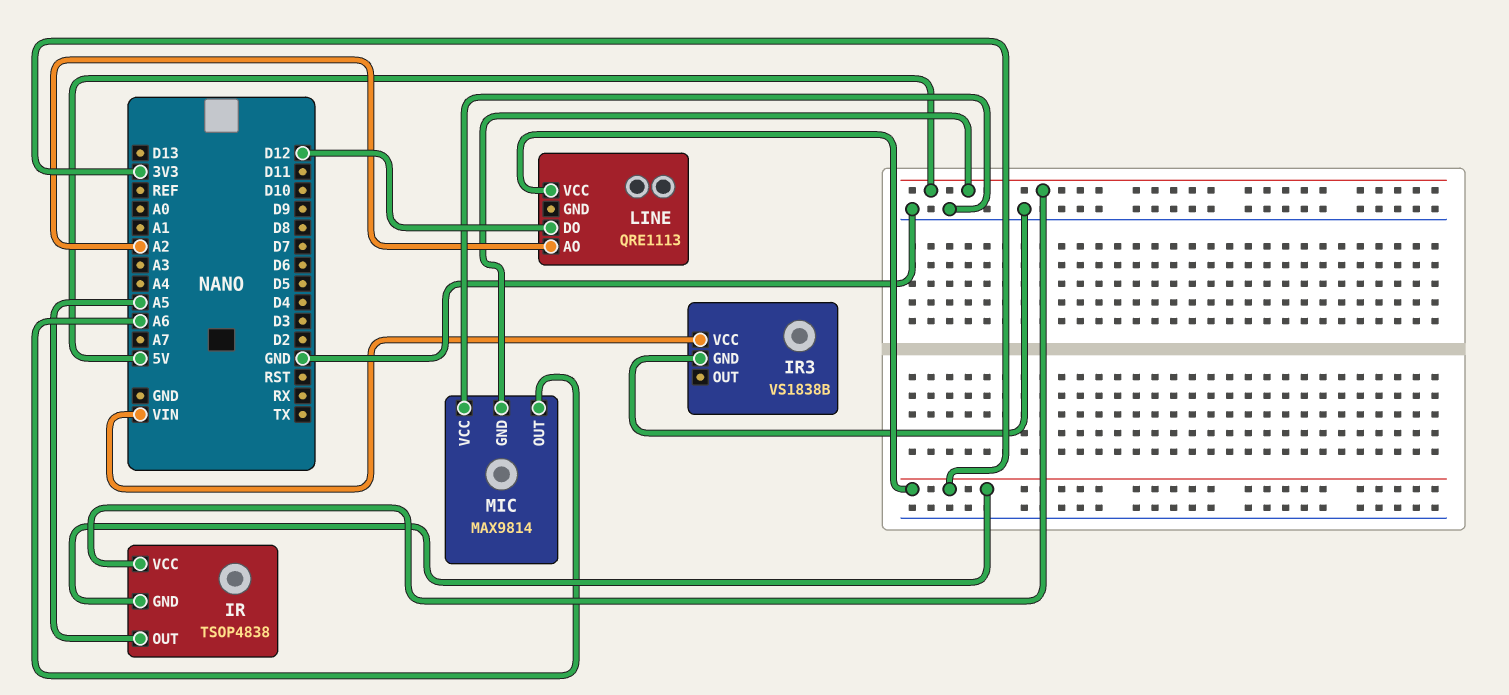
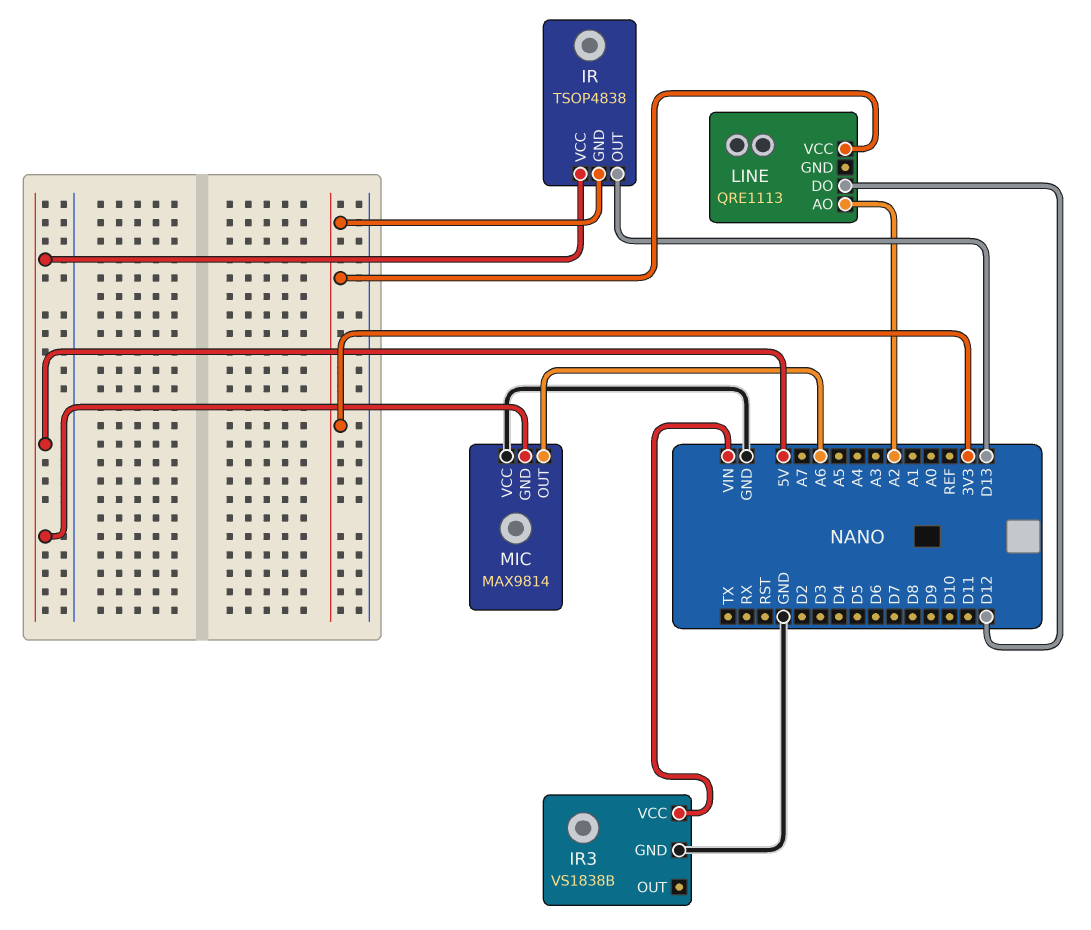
IR pin OUT: A5 -> D13

